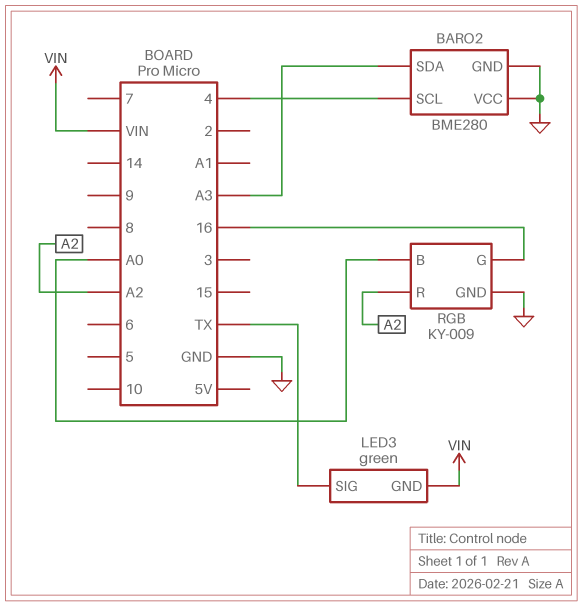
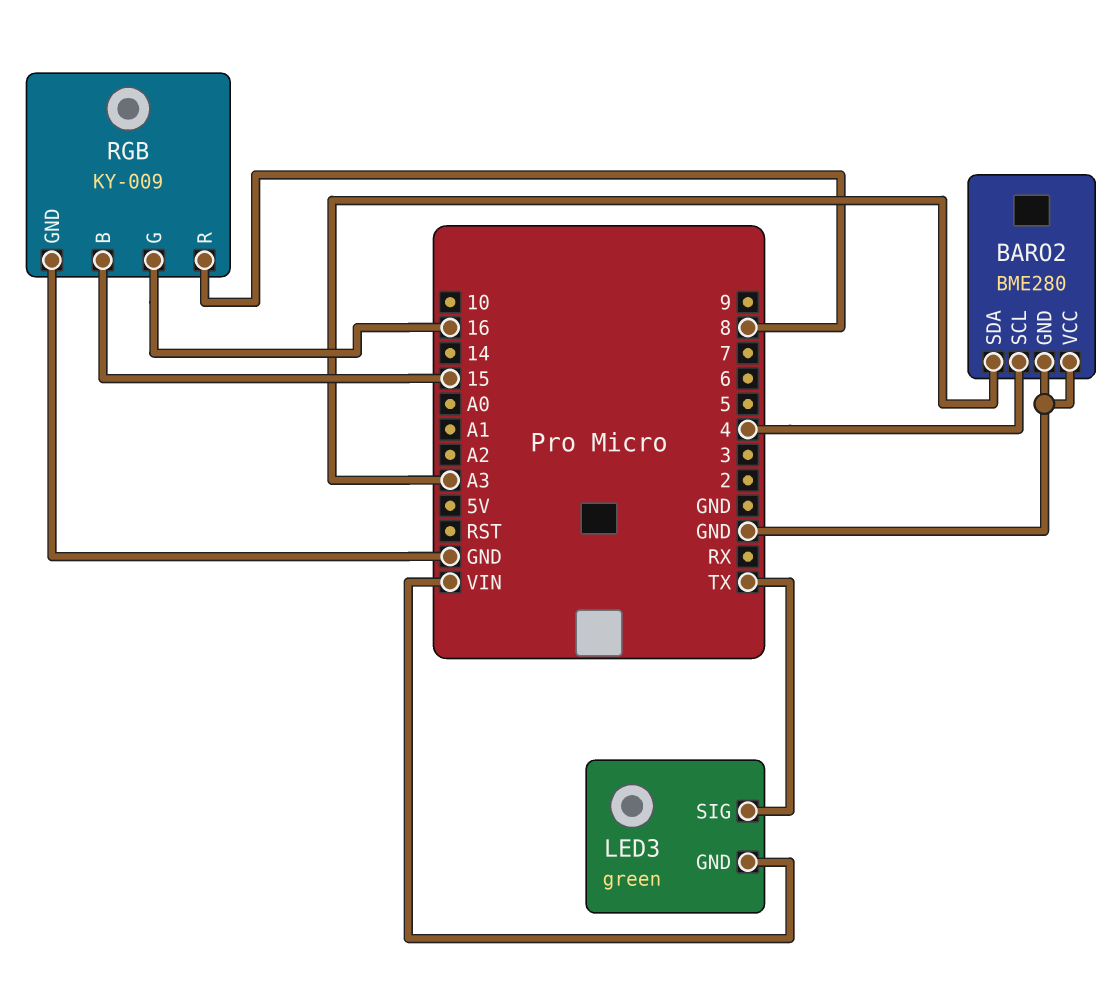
RGB pin B: A0 -> 15
RGB pin R: A2 -> 8

